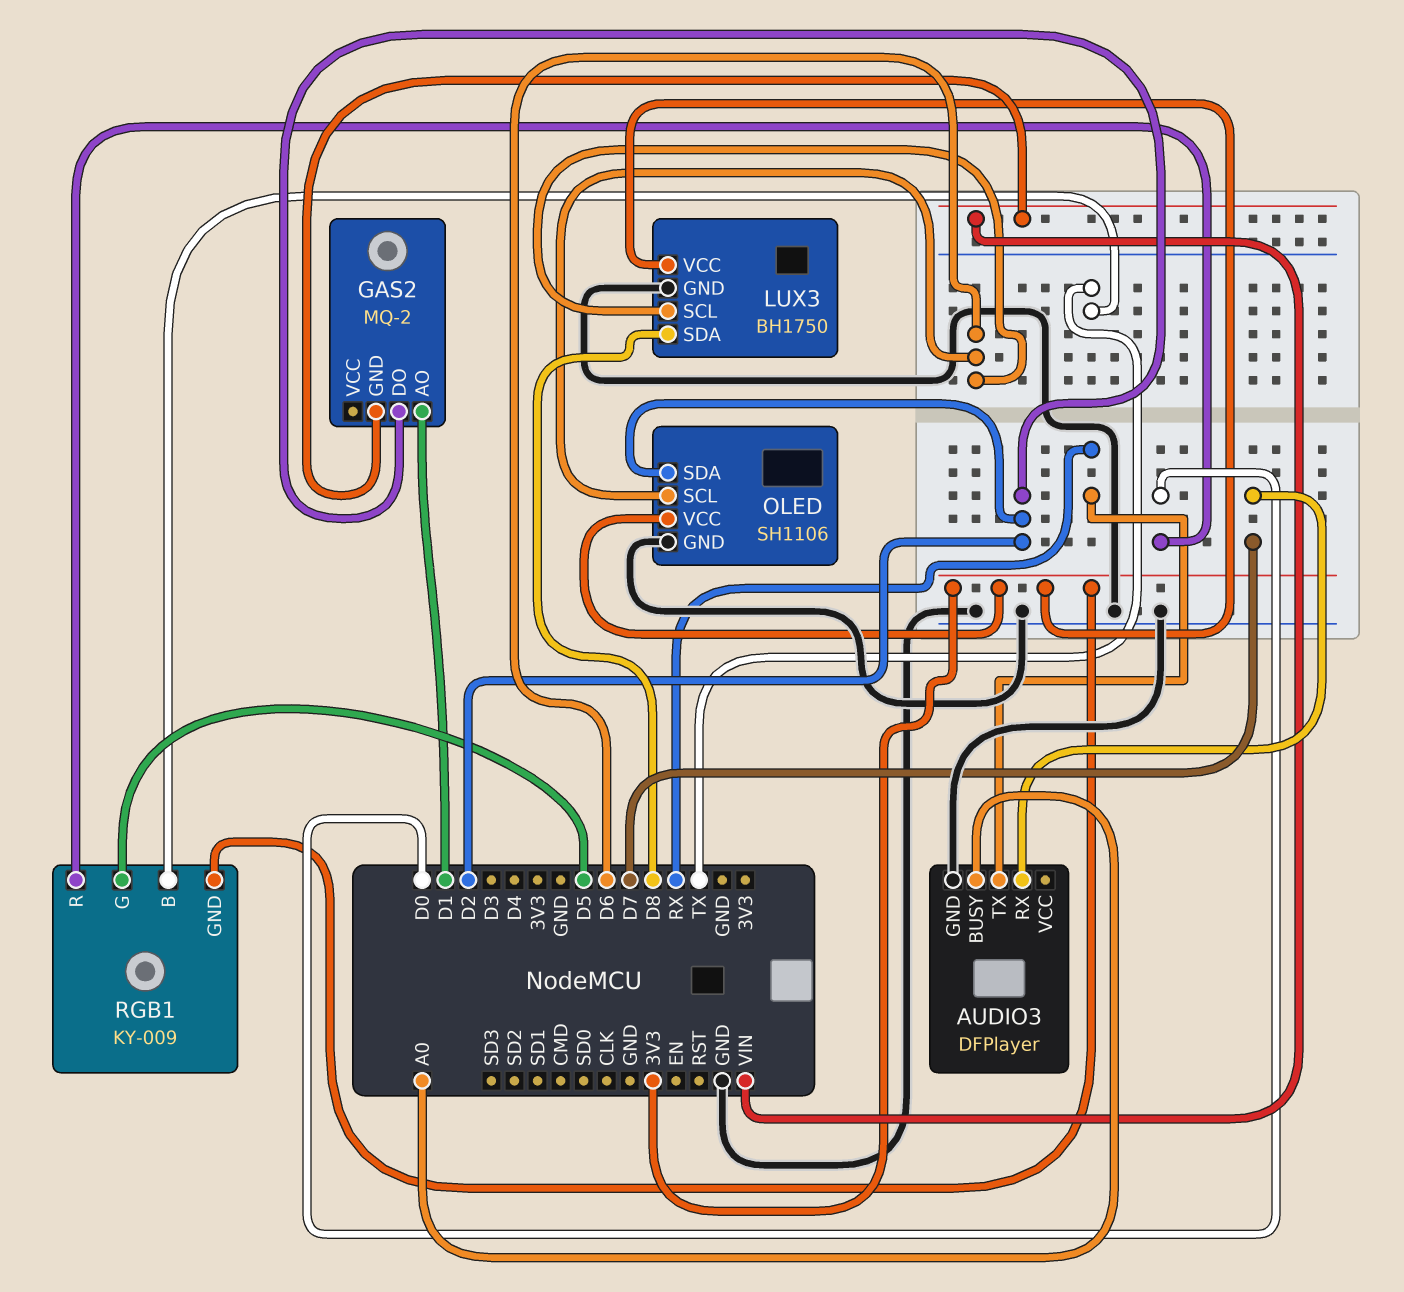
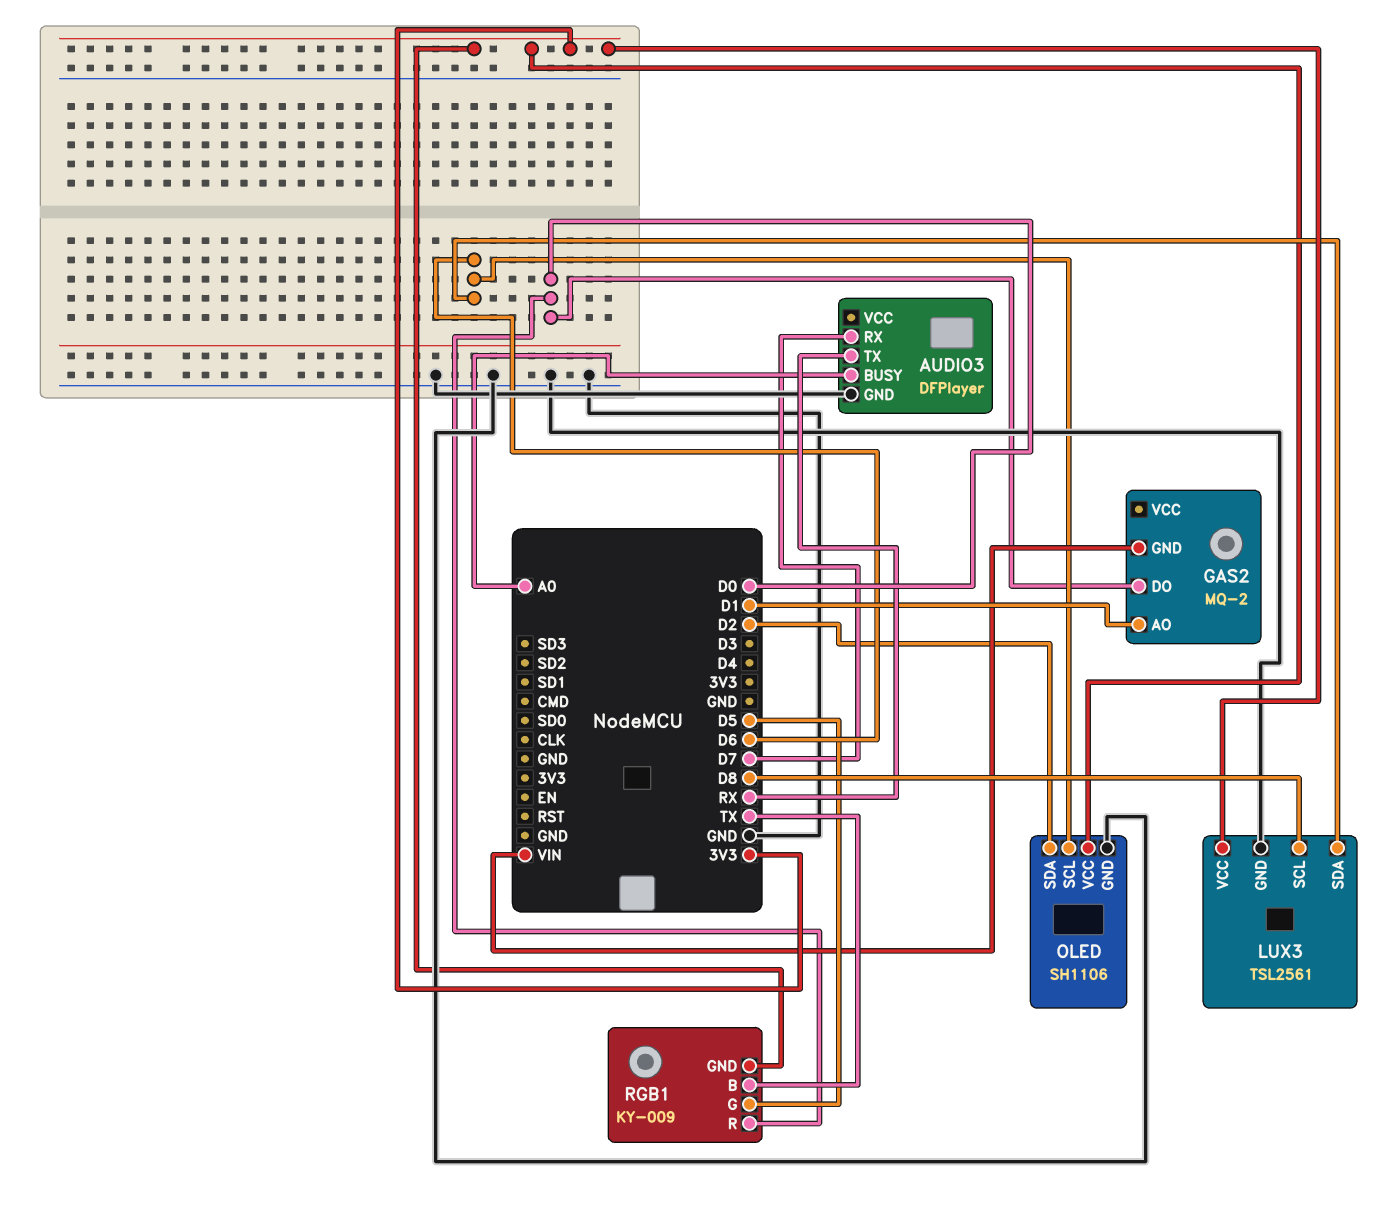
GAS2 pin DO: D2 -> D0
LUX3: BH1750 -> TSL2561
LUX3 pin SCL: D6 -> D8
LUX3 pin SDA: D8 -> D6

